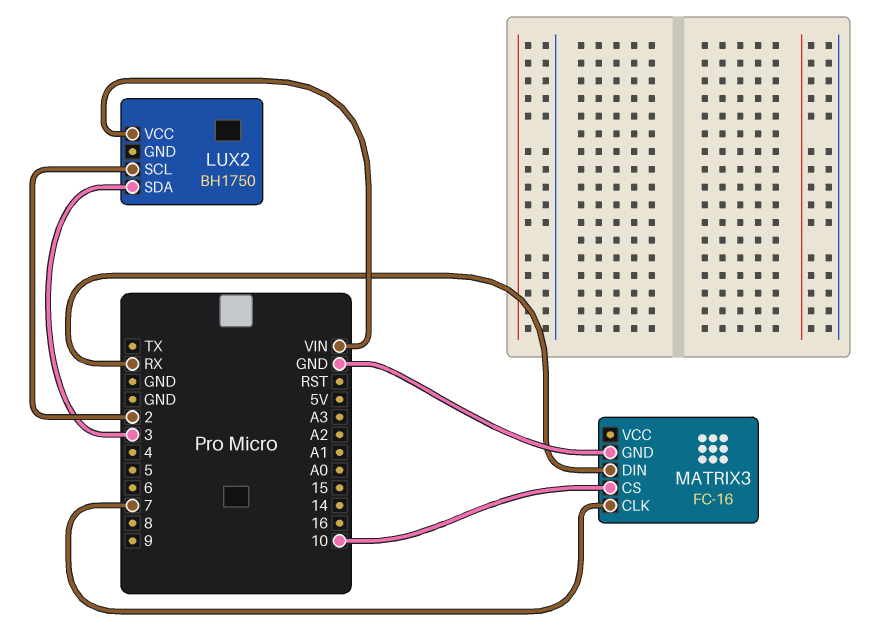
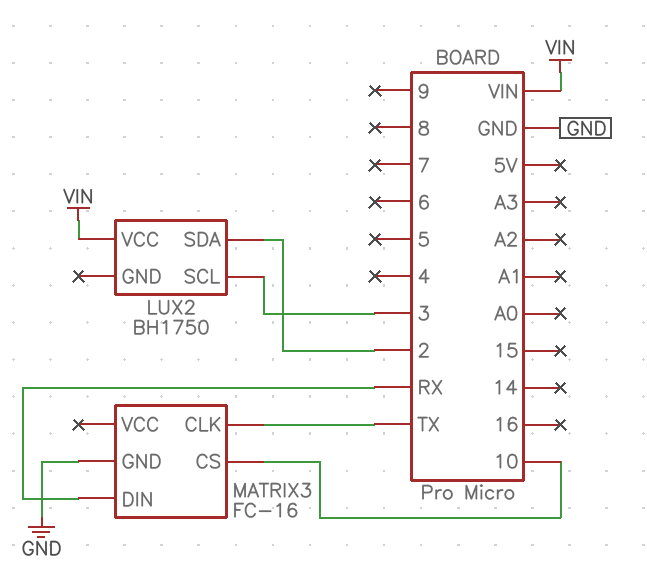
LUX2 pin SCL: 2 -> 3
LUX2 pin SDA: 3 -> 2
MATRIX3 pin CLK: 7 -> TX

